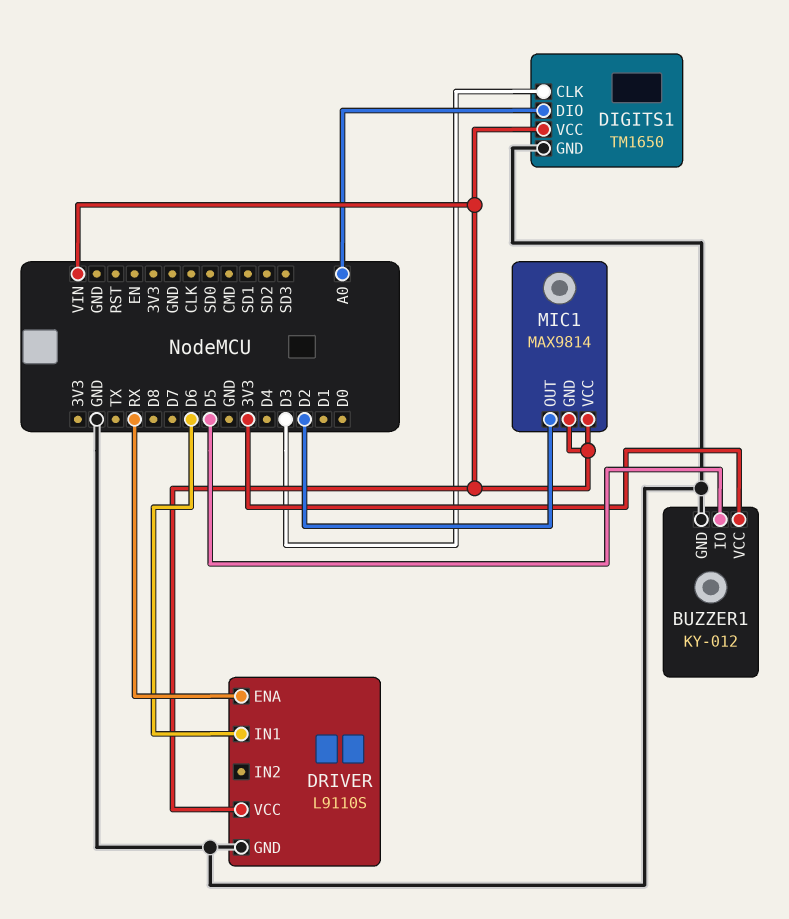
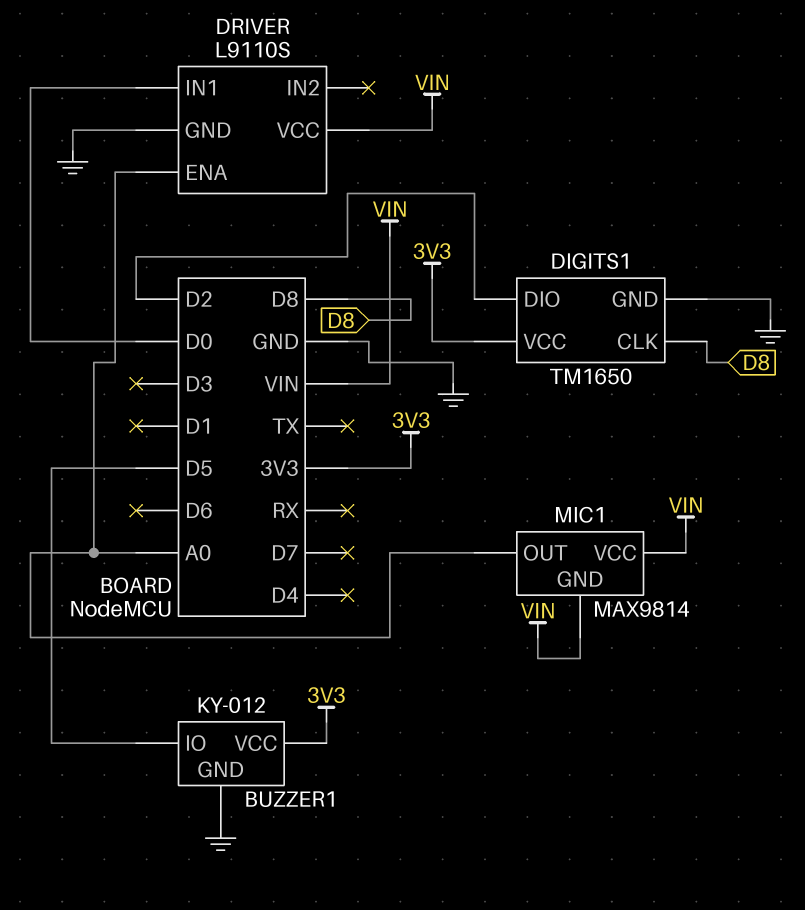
DIGITS1 pin CLK: D3 -> D8
DIGITS1 pin DIO: A0 -> D2
DIGITS1 pin VCC: VIN -> 3V3
DRIVER pin ENA: RX -> A0
DRIVER pin IN1: D6 -> D0
MIC1 pin OUT: D2 -> A0

